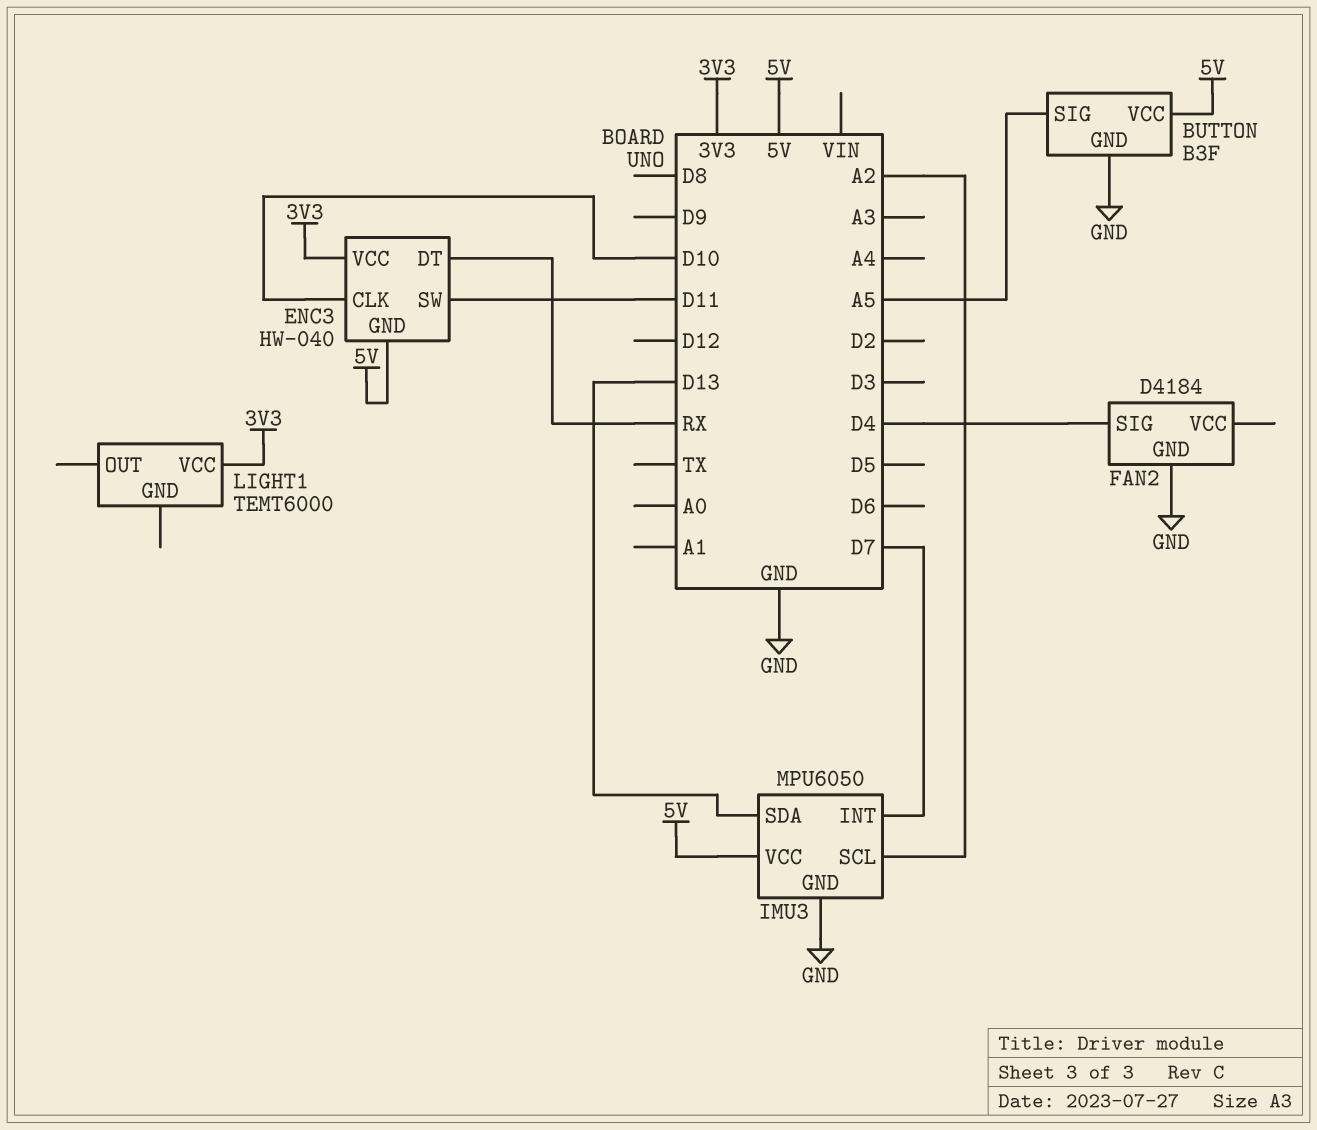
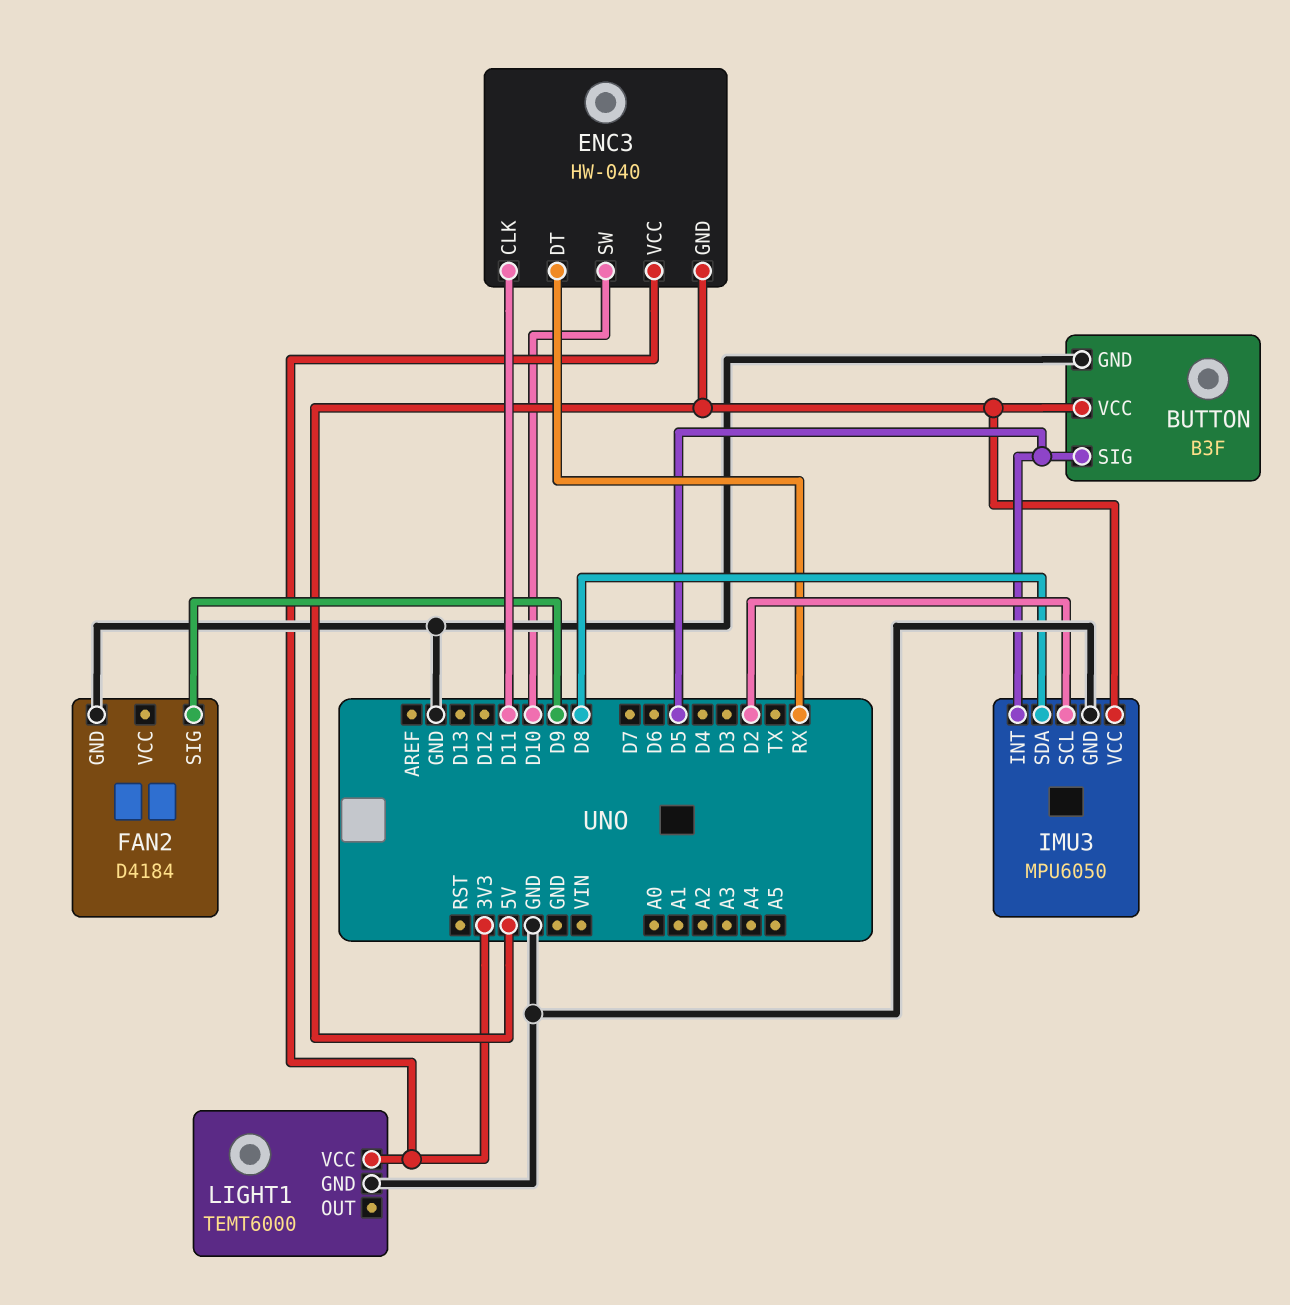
BUTTON pin SIG: A5 -> D5
ENC3 pin CLK: D10 -> D11
ENC3 pin SW: D11 -> D10
FAN2 pin SIG: D4 -> D9
IMU3 pin INT: D7 -> D5
IMU3 pin SCL: A2 -> D2
IMU3 pin SDA: D13 -> D8
LIGHT1 pin GND: none -> GND

